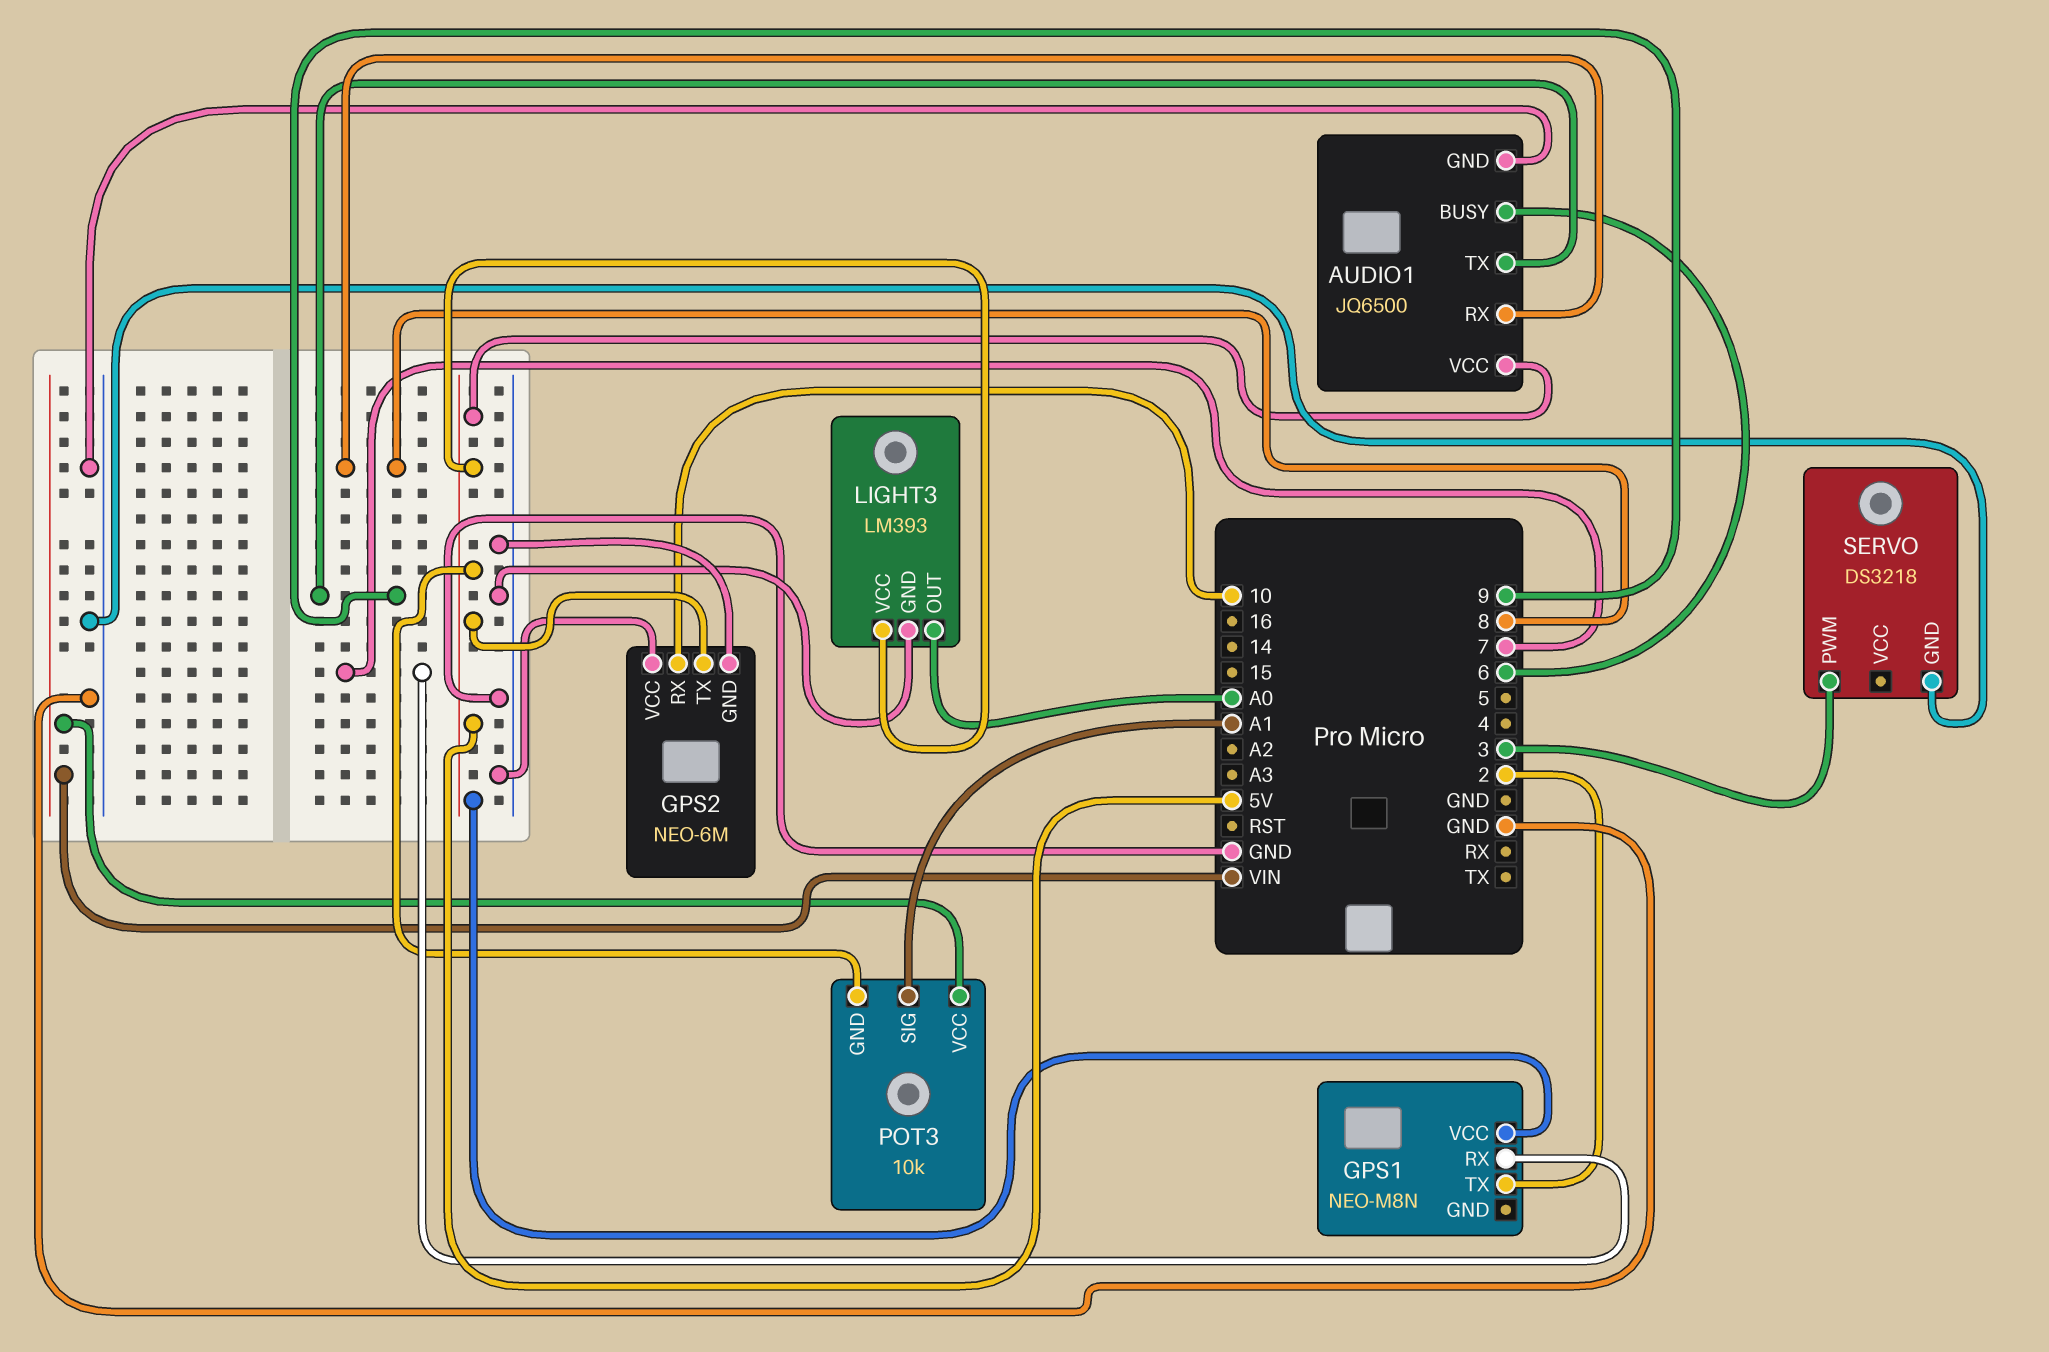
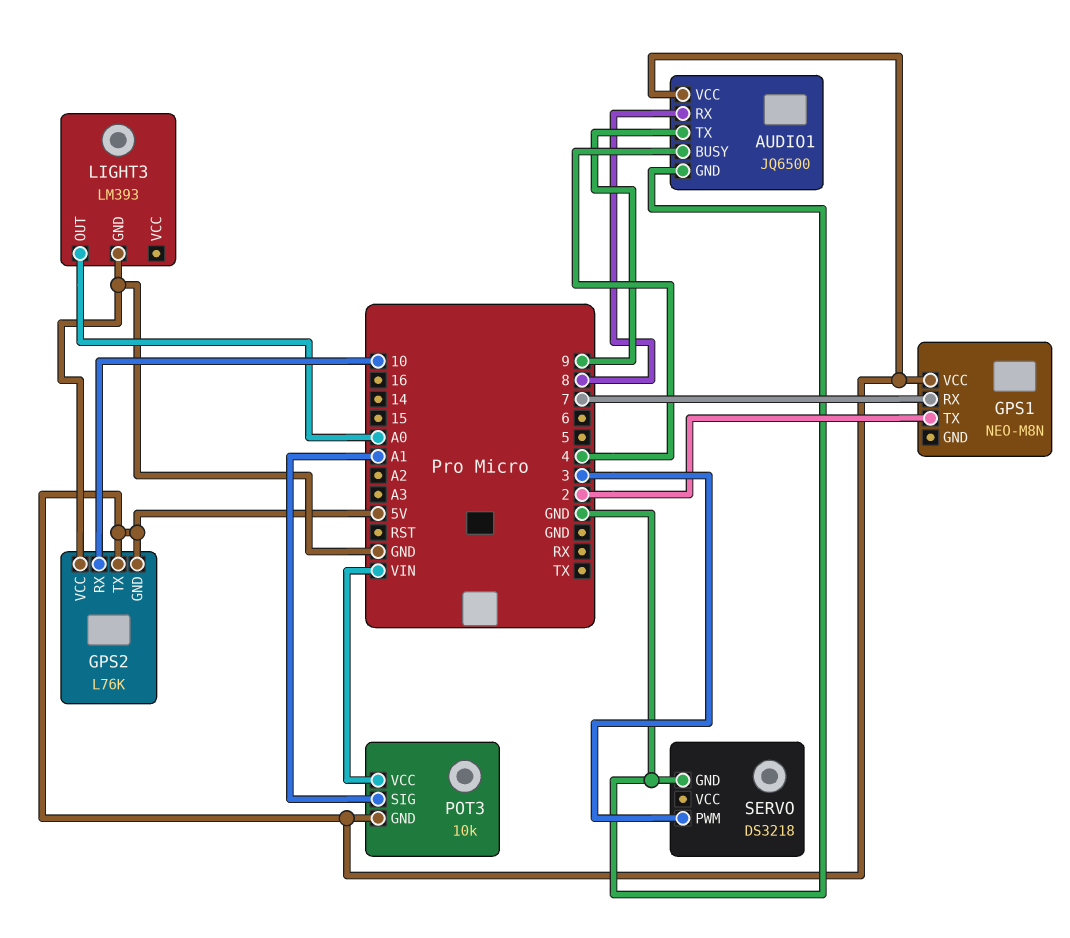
AUDIO1 pin BUSY: 6 -> 4
GPS2: NEO-6M -> L76K
GPS2 pin GND: GND -> 5V
LIGHT3 pin VCC: 5V -> none

